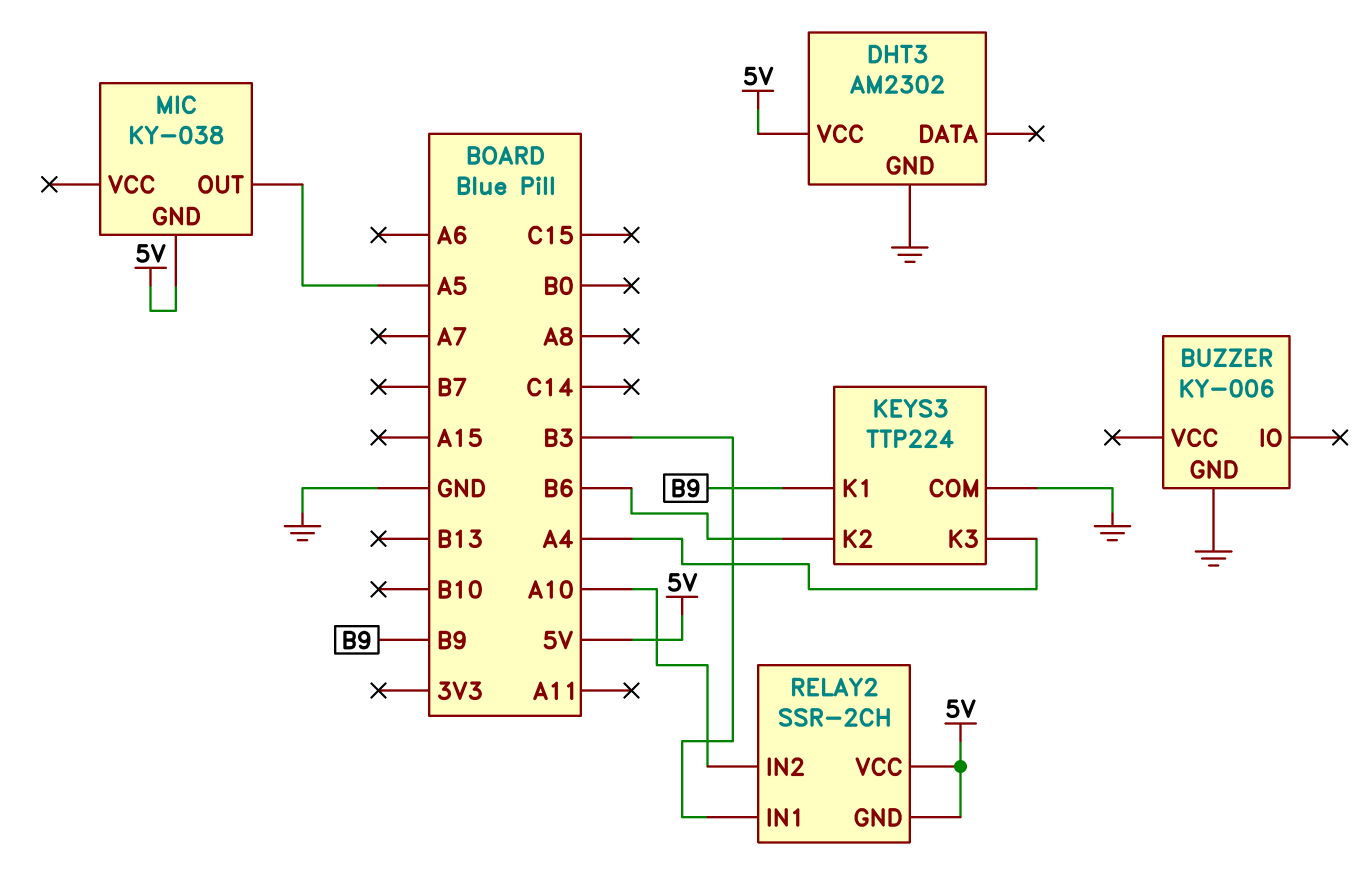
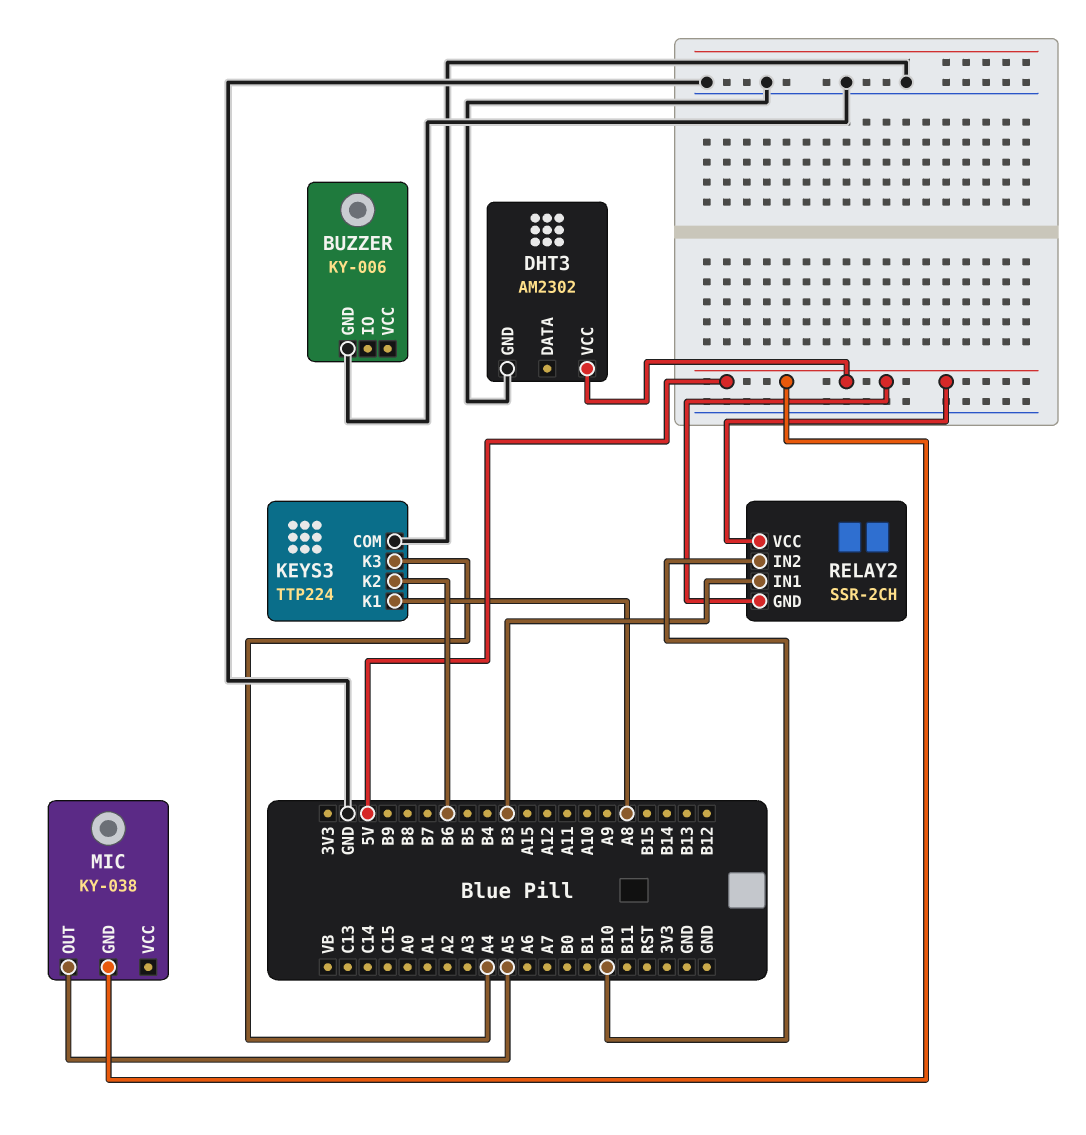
KEYS3 pin K1: B9 -> A8
RELAY2 pin IN2: A10 -> B10

